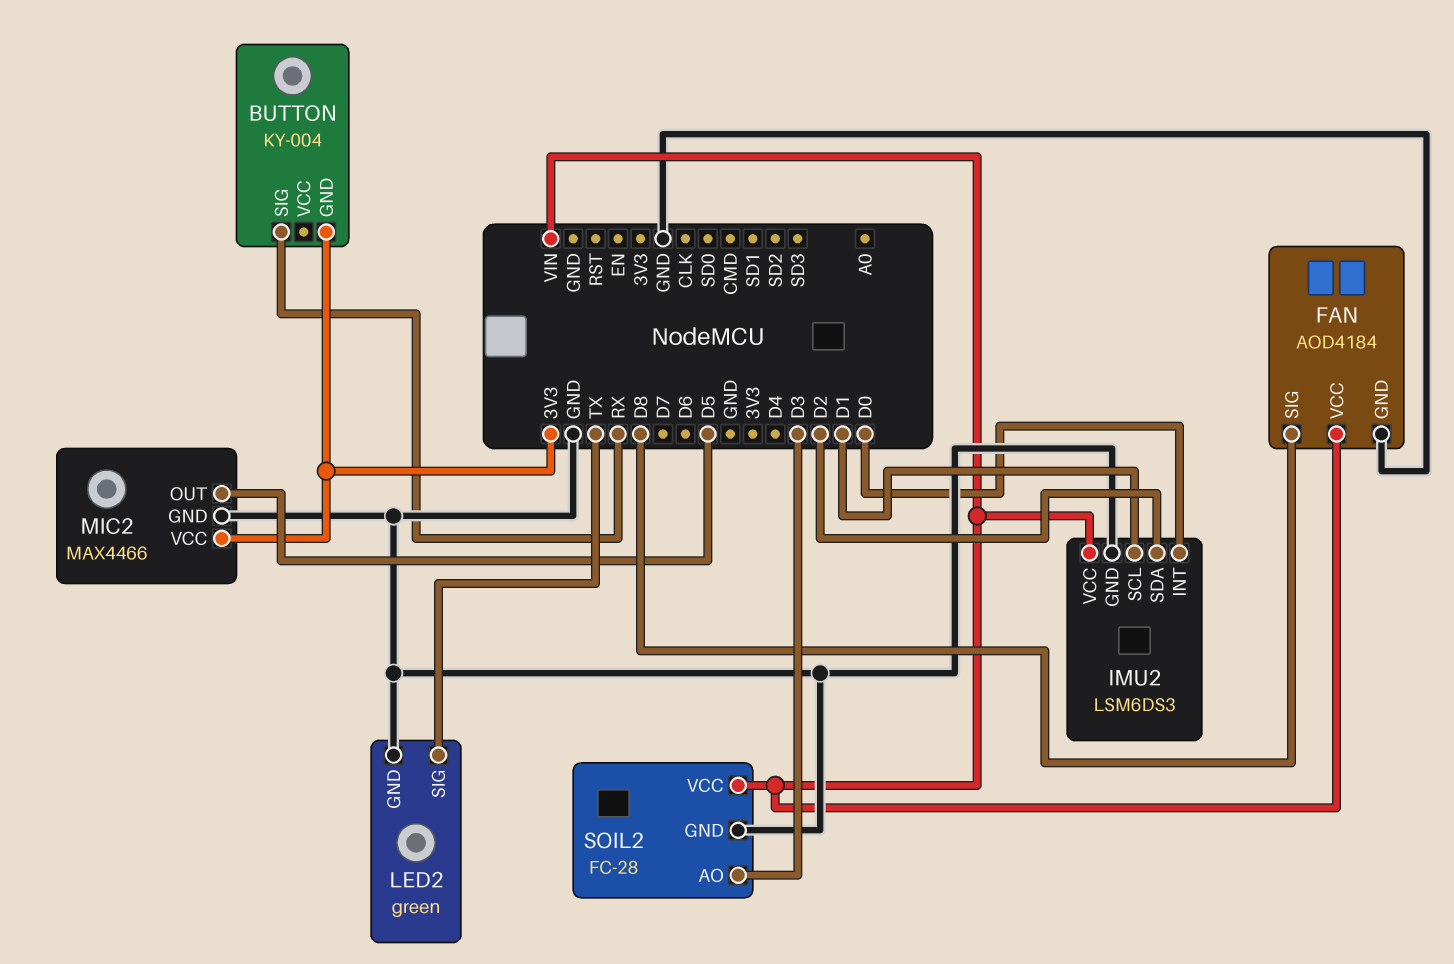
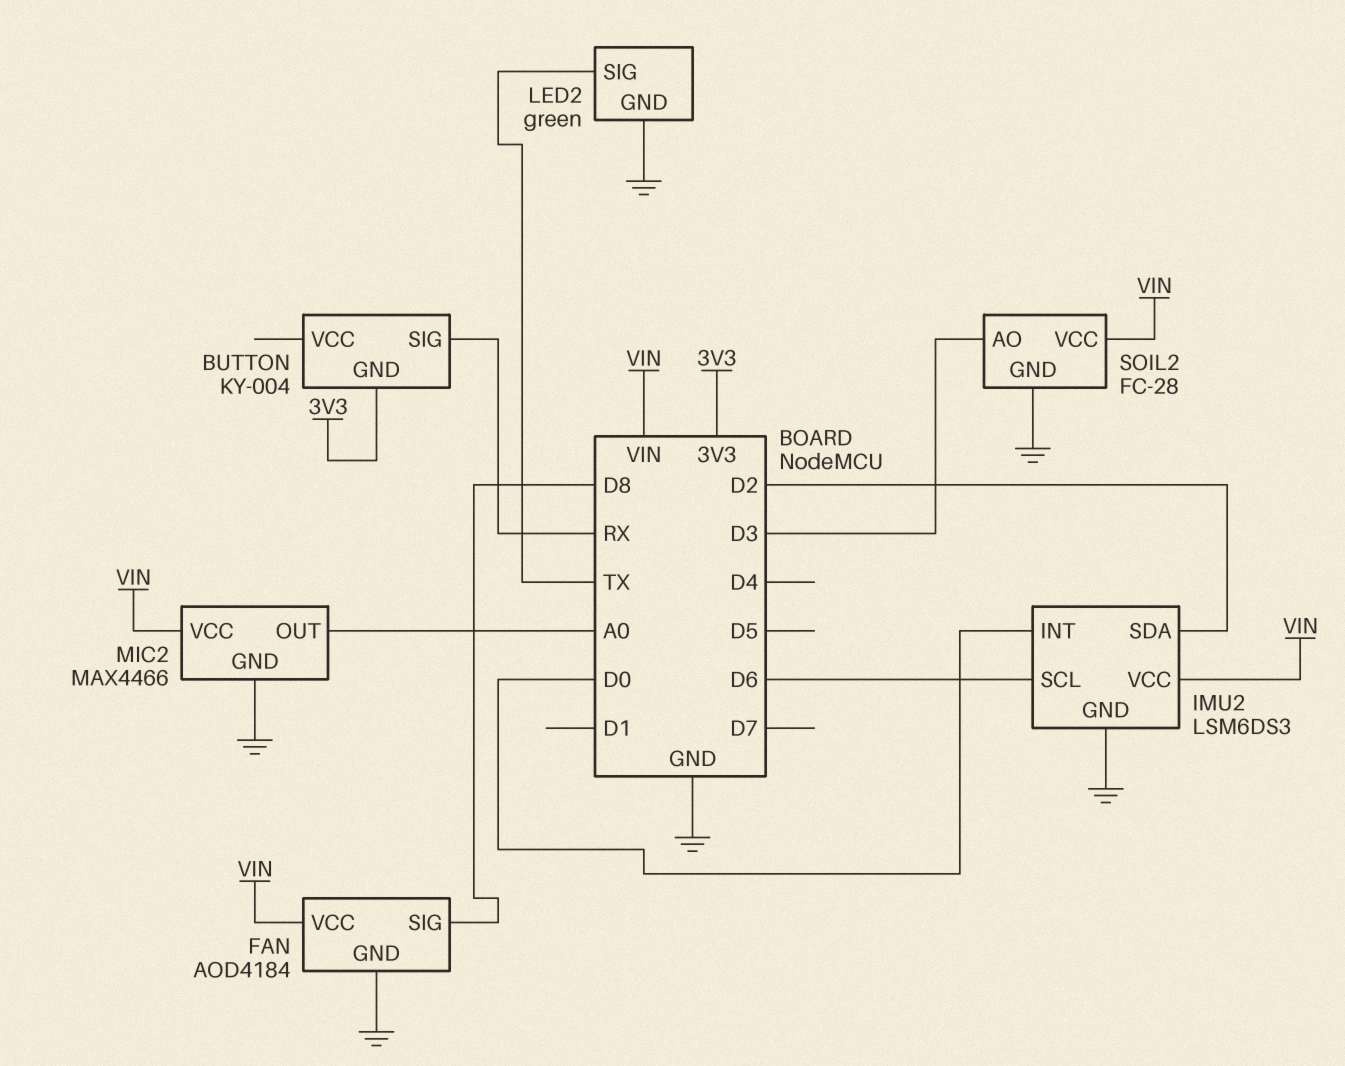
IMU2 pin SCL: D1 -> D6
MIC2 pin OUT: D5 -> A0
MIC2 pin VCC: 3V3 -> VIN

